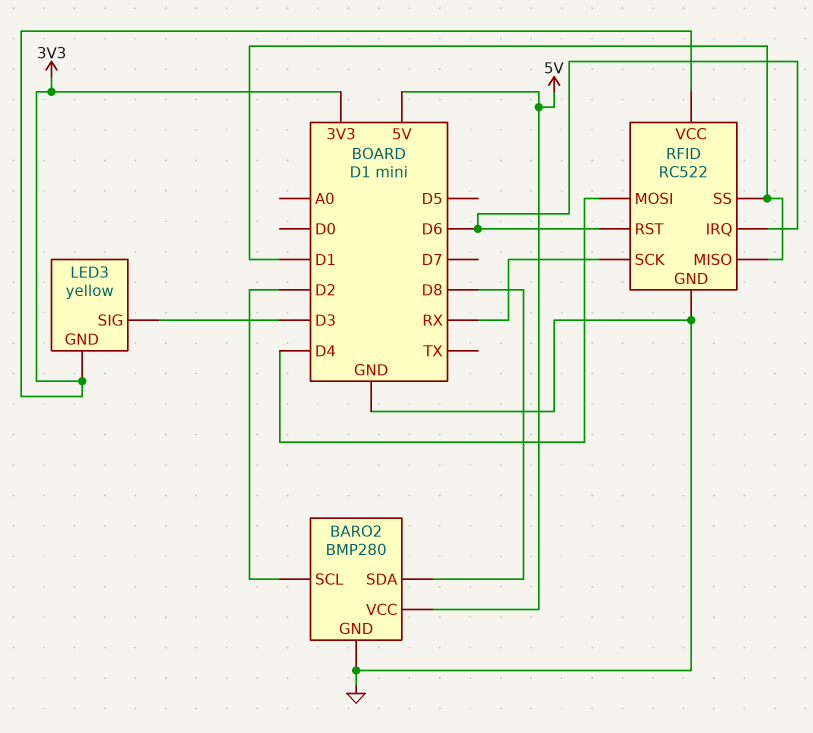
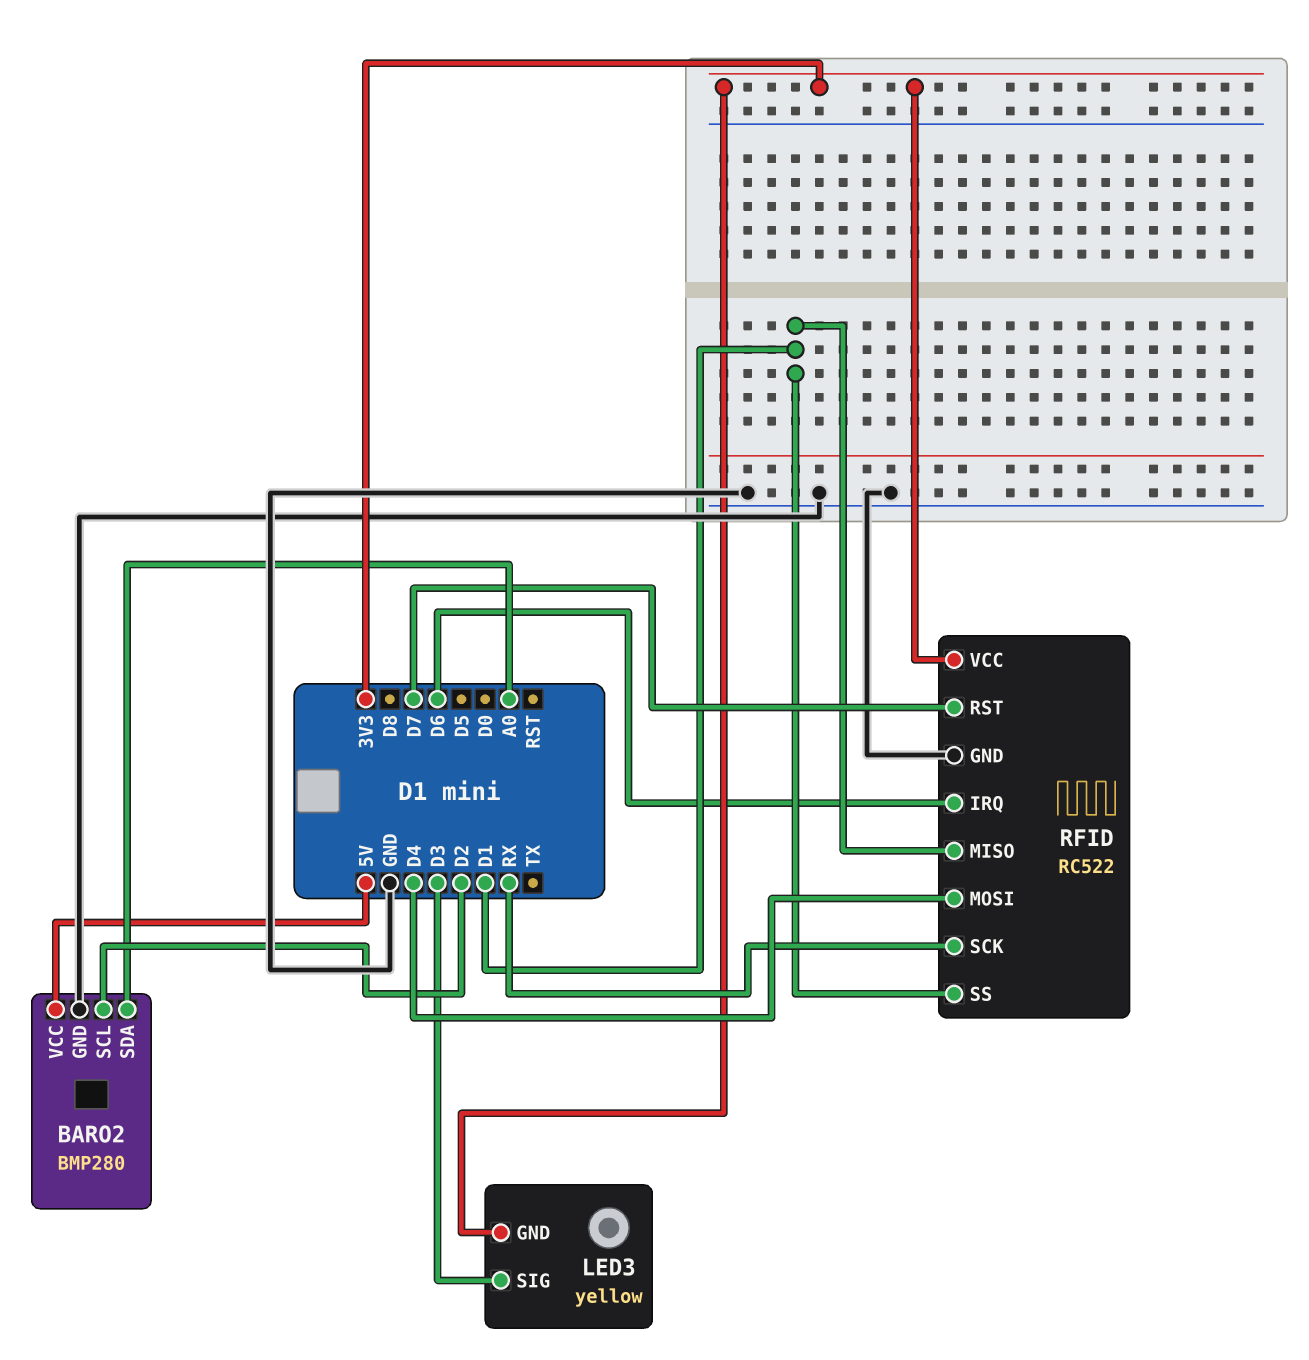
BARO2 pin SDA: D8 -> A0
RFID pin RST: D6 -> D7

